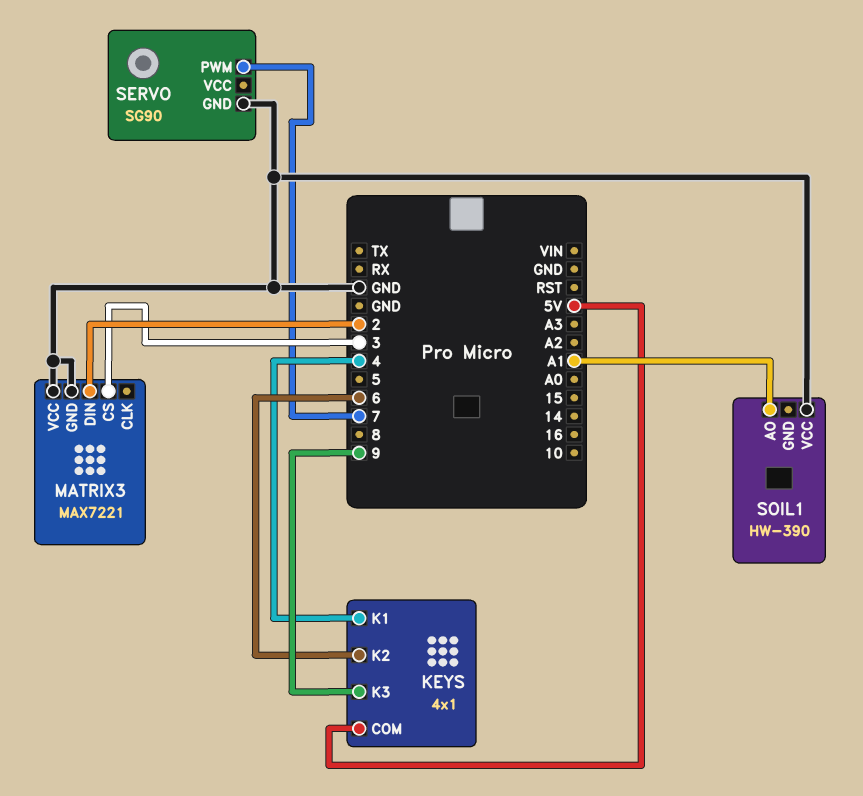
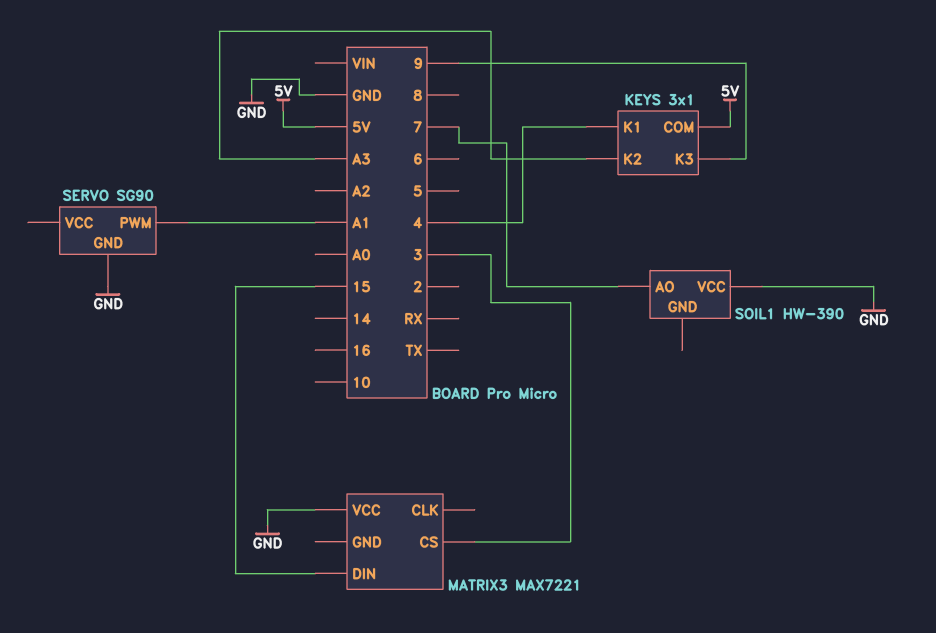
KEYS: 4x1 -> 3x1
KEYS pin K2: 6 -> A3
MATRIX3 pin DIN: 2 -> 15
MATRIX3 pin GND: GND -> none
SERVO pin PWM: 7 -> A1
SOIL1 pin AO: A1 -> 7

